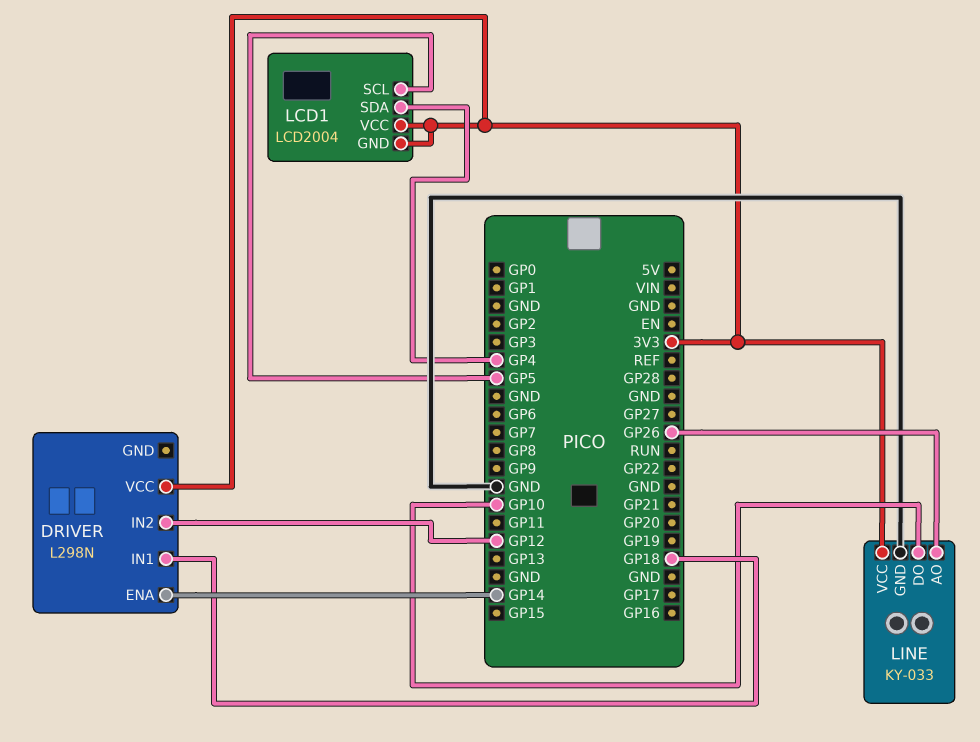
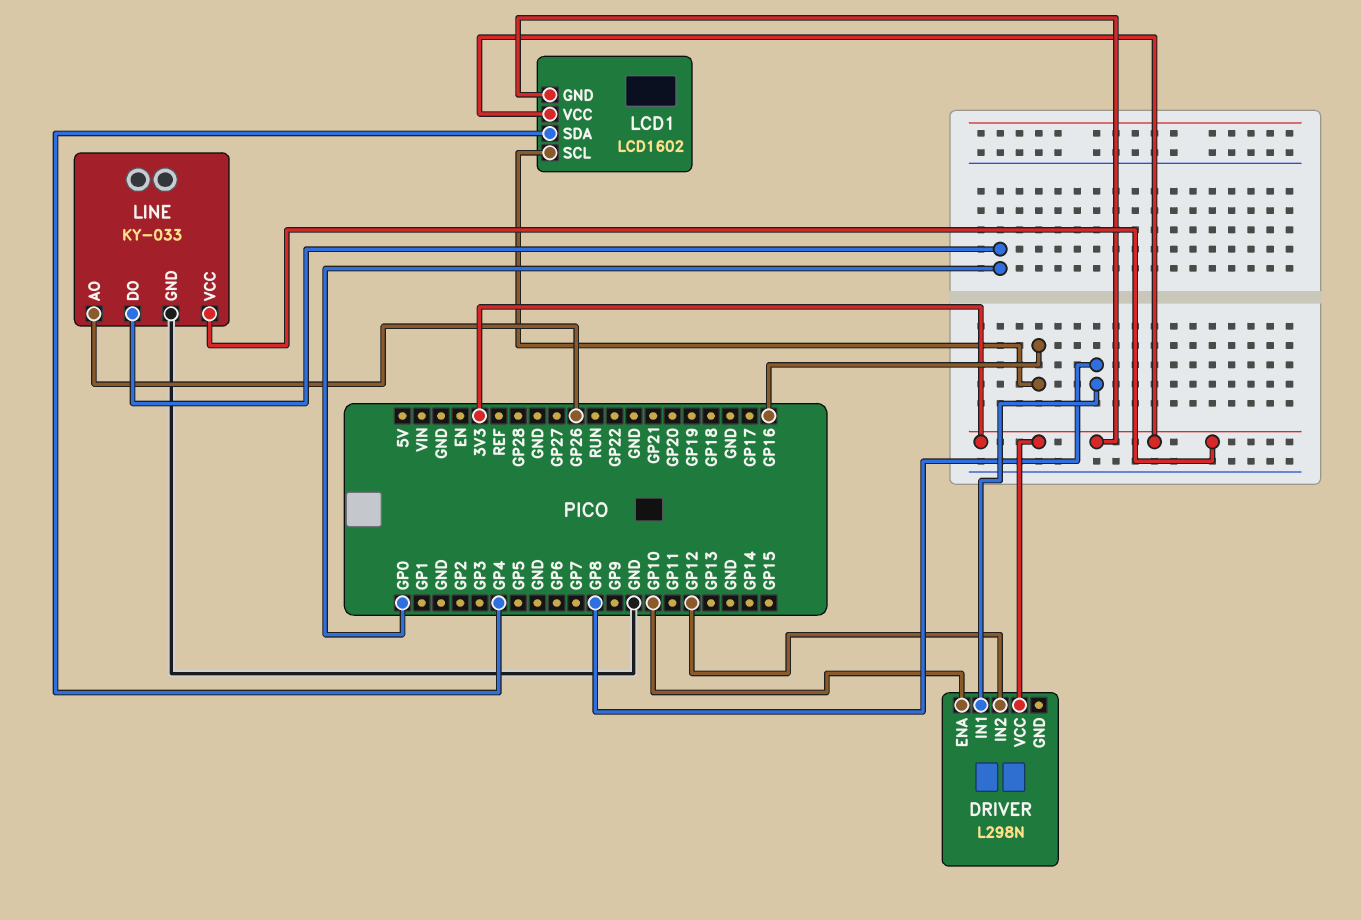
DRIVER pin ENA: GP14 -> GP10
DRIVER pin IN1: GP18 -> GP8
LCD1: LCD2004 -> LCD1602
LCD1 pin SCL: GP5 -> GP16
LINE pin DO: GP10 -> GP0

